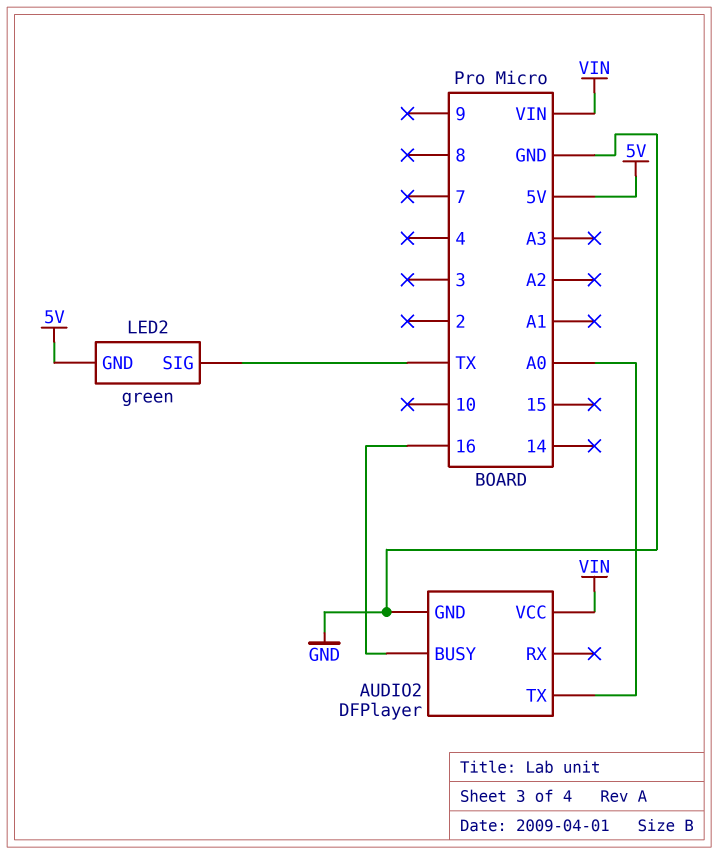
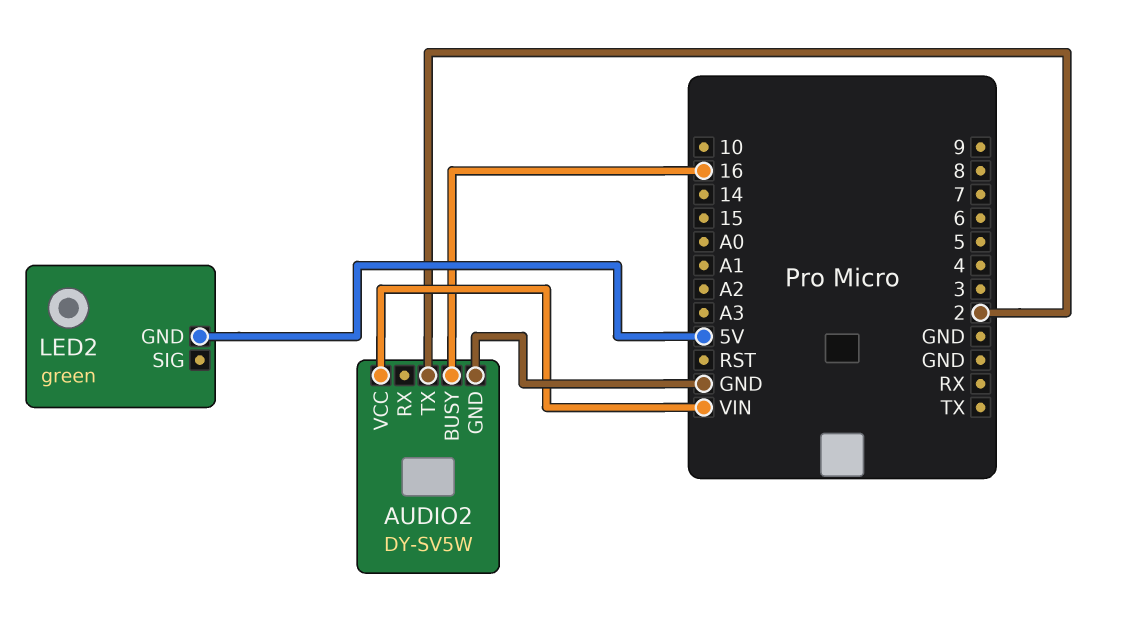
AUDIO2: DFPlayer -> DY-SV5W
AUDIO2 pin TX: A0 -> 2
LED2 pin SIG: TX -> none

